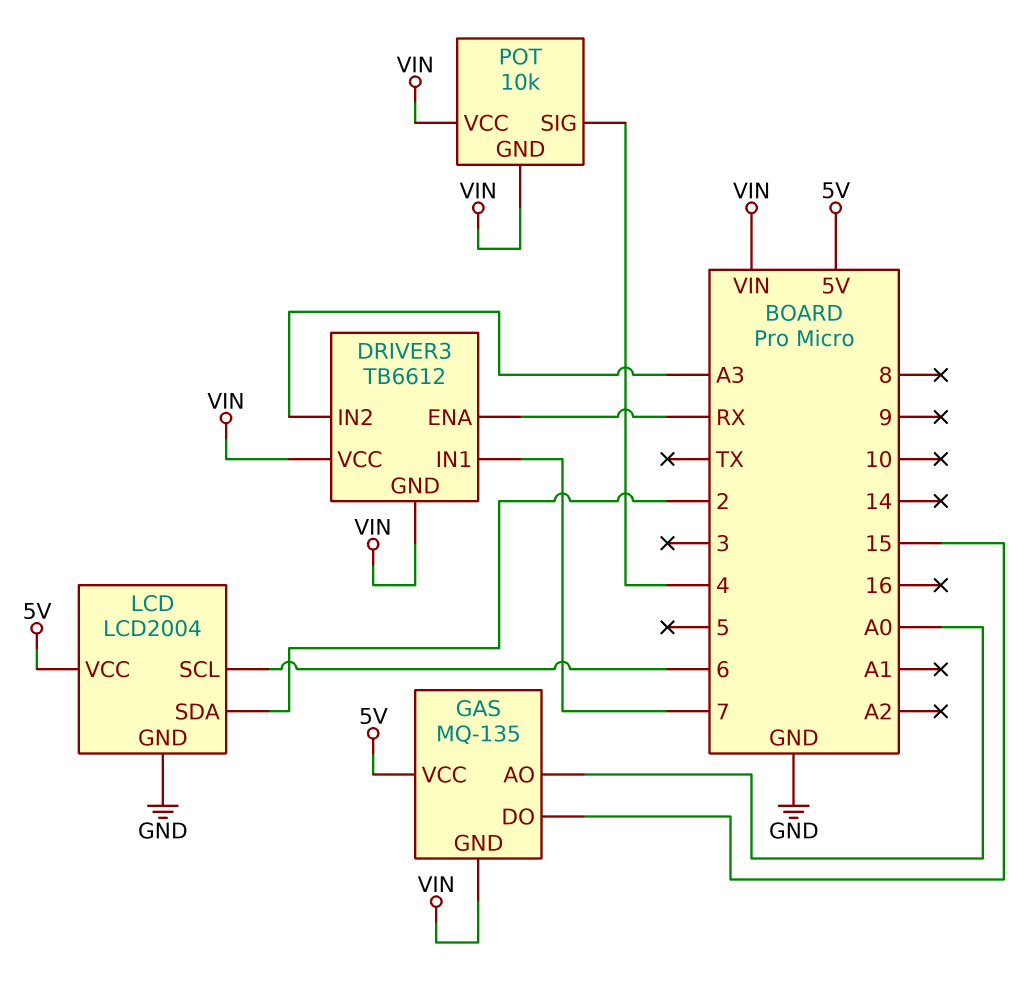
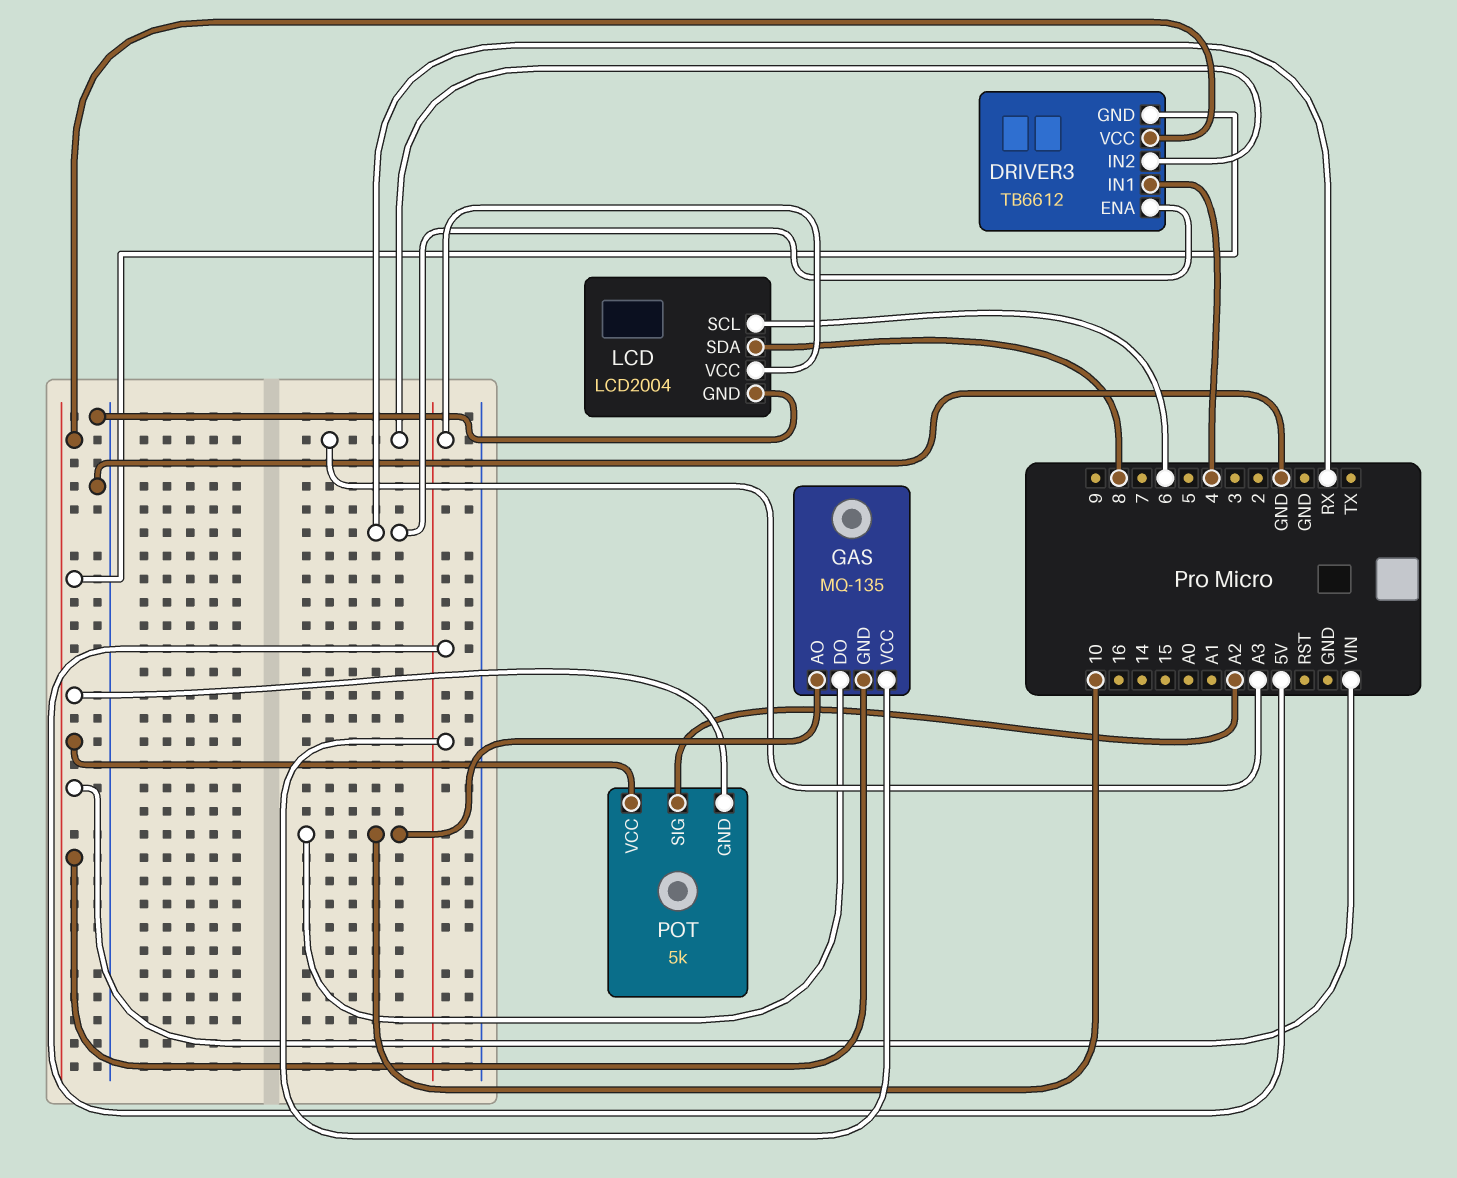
DRIVER3 pin IN1: 7 -> 4
GAS pin AO: A0 -> 10
GAS pin DO: 15 -> 10
LCD pin SDA: 2 -> 8
POT: 10k -> 5k
POT pin SIG: 4 -> A2

